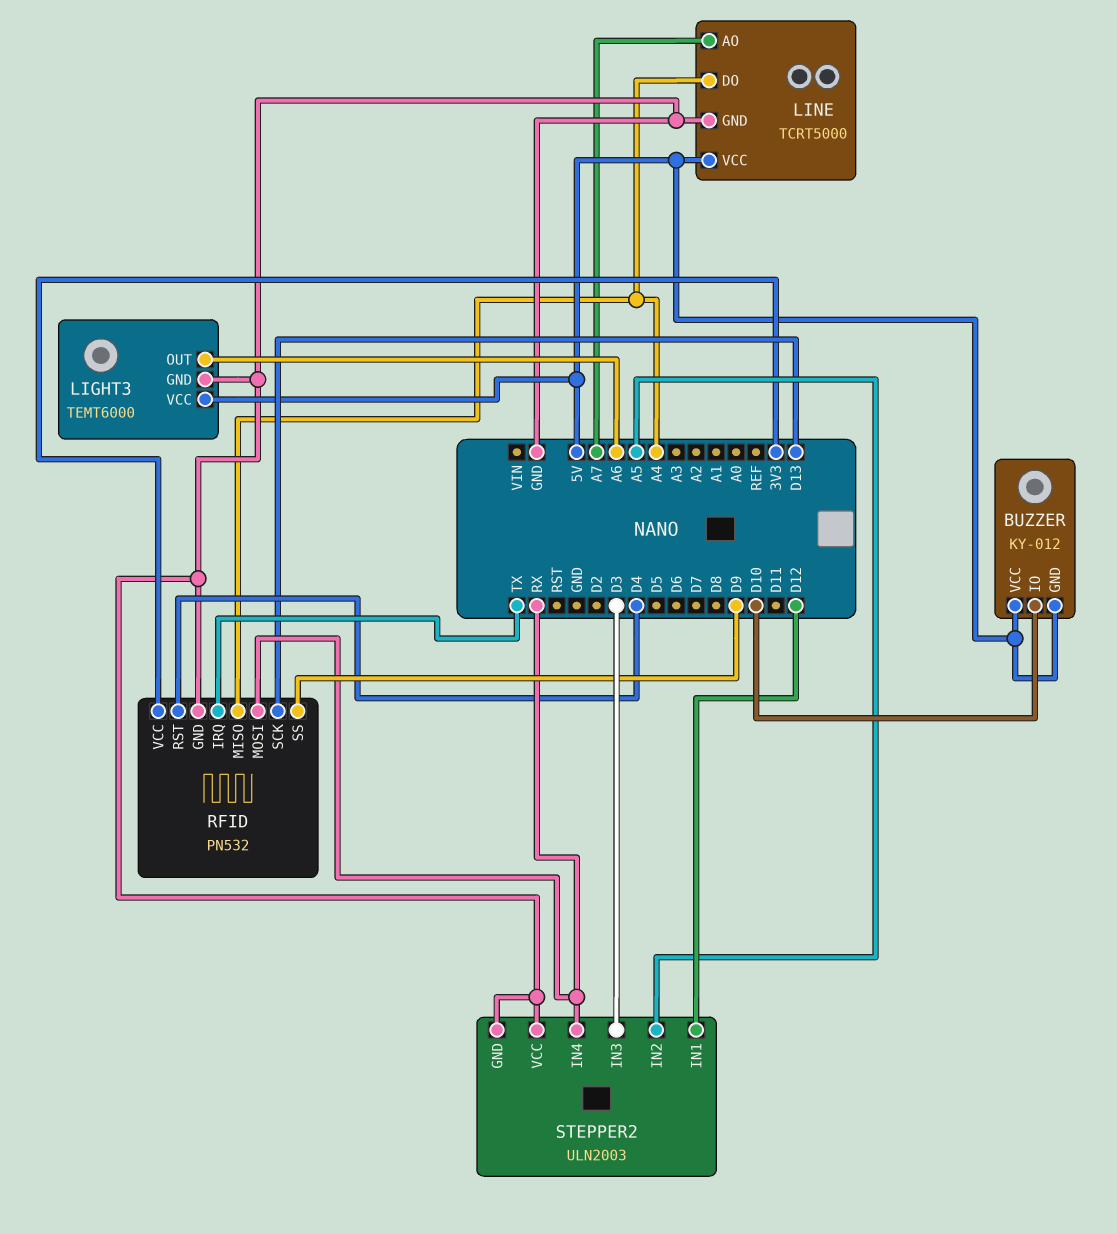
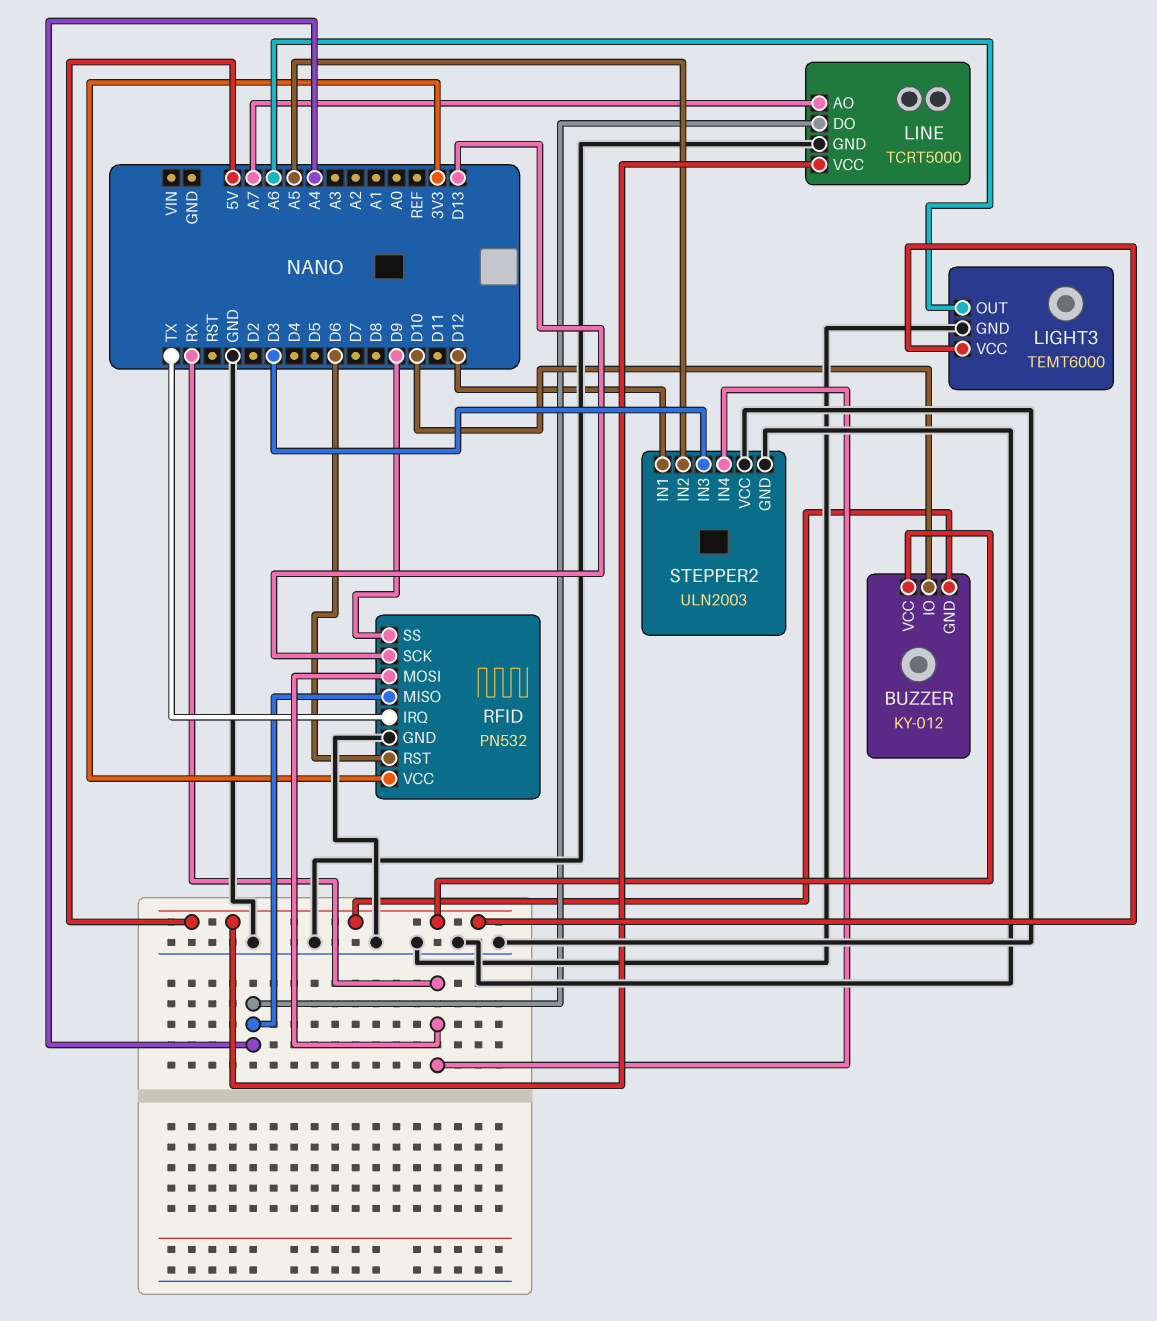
RFID pin RST: D4 -> D6

